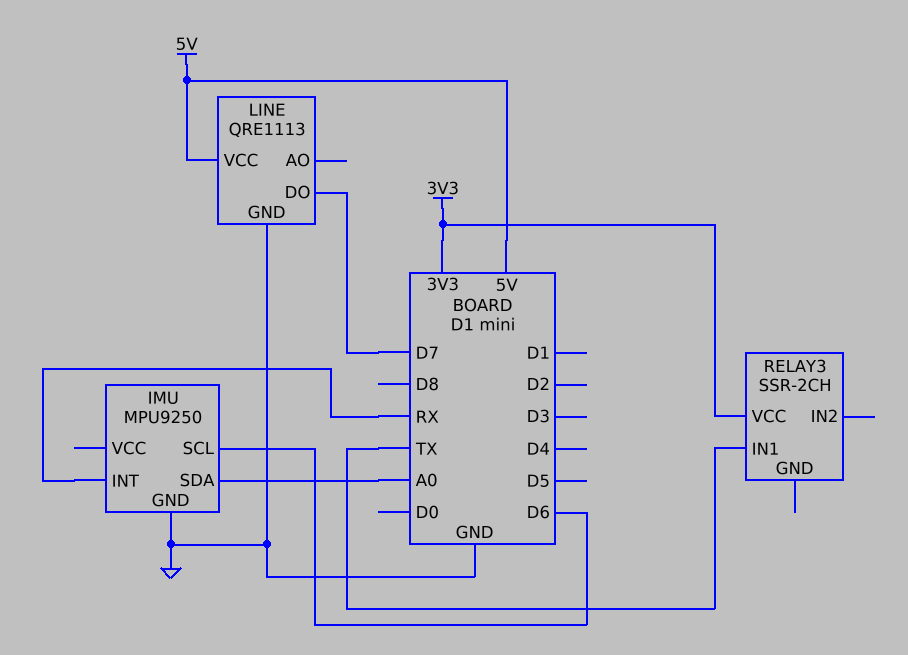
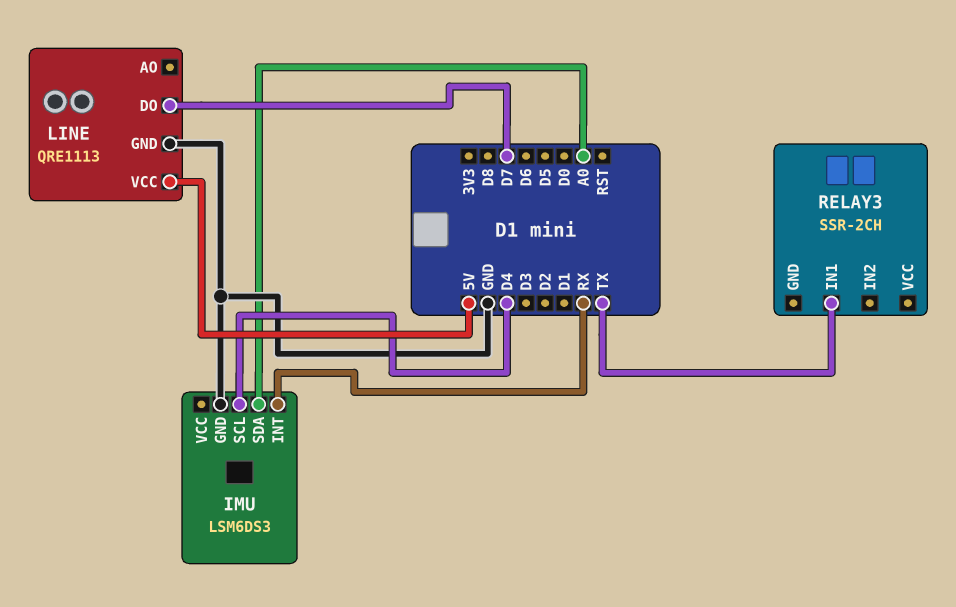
IMU: MPU9250 -> LSM6DS3
IMU pin SCL: D6 -> D4
RELAY3 pin VCC: 3V3 -> none

